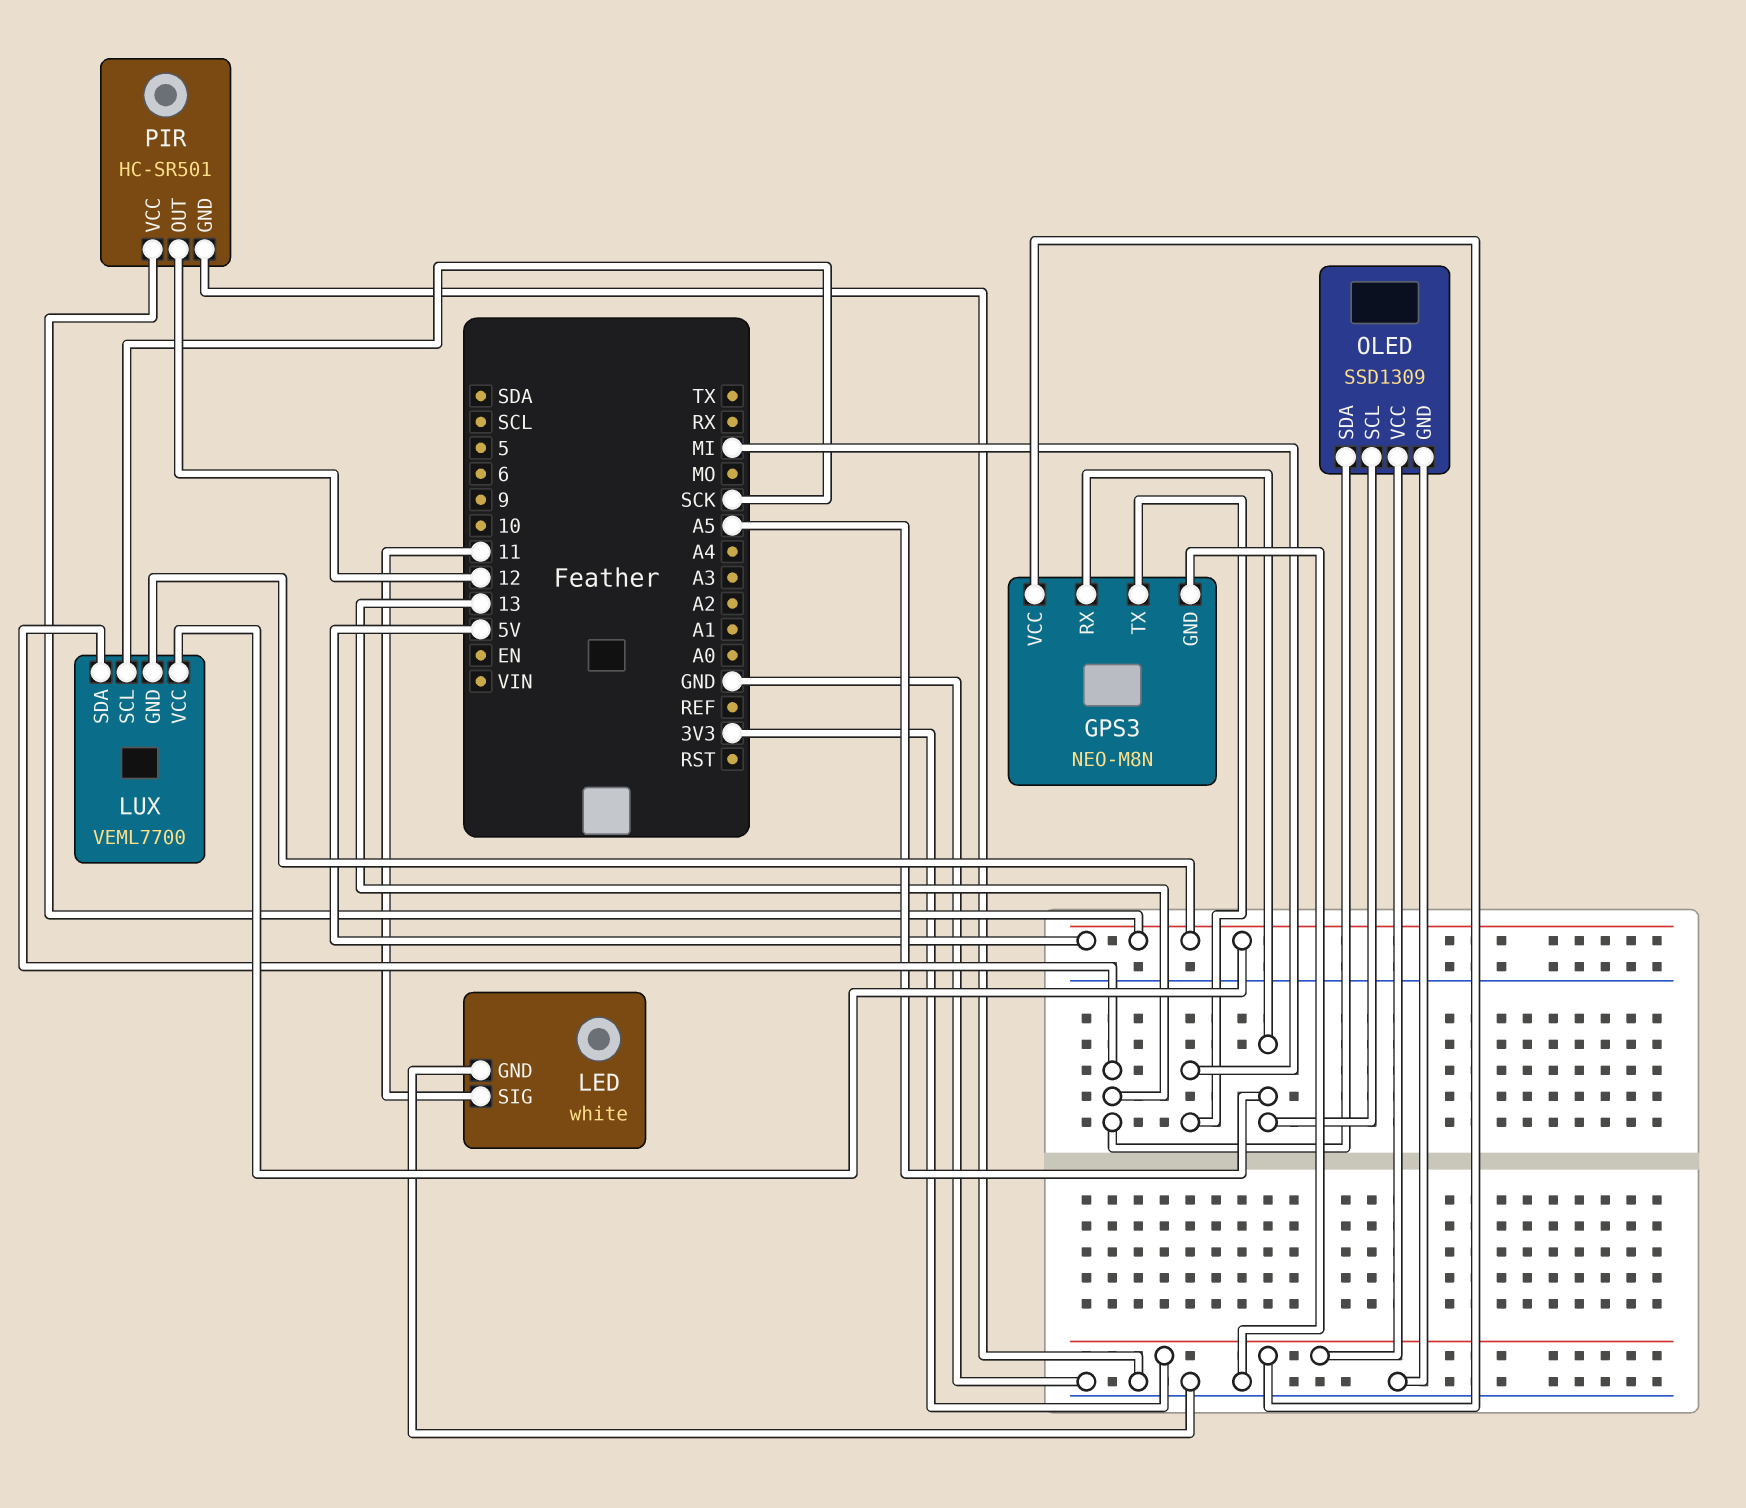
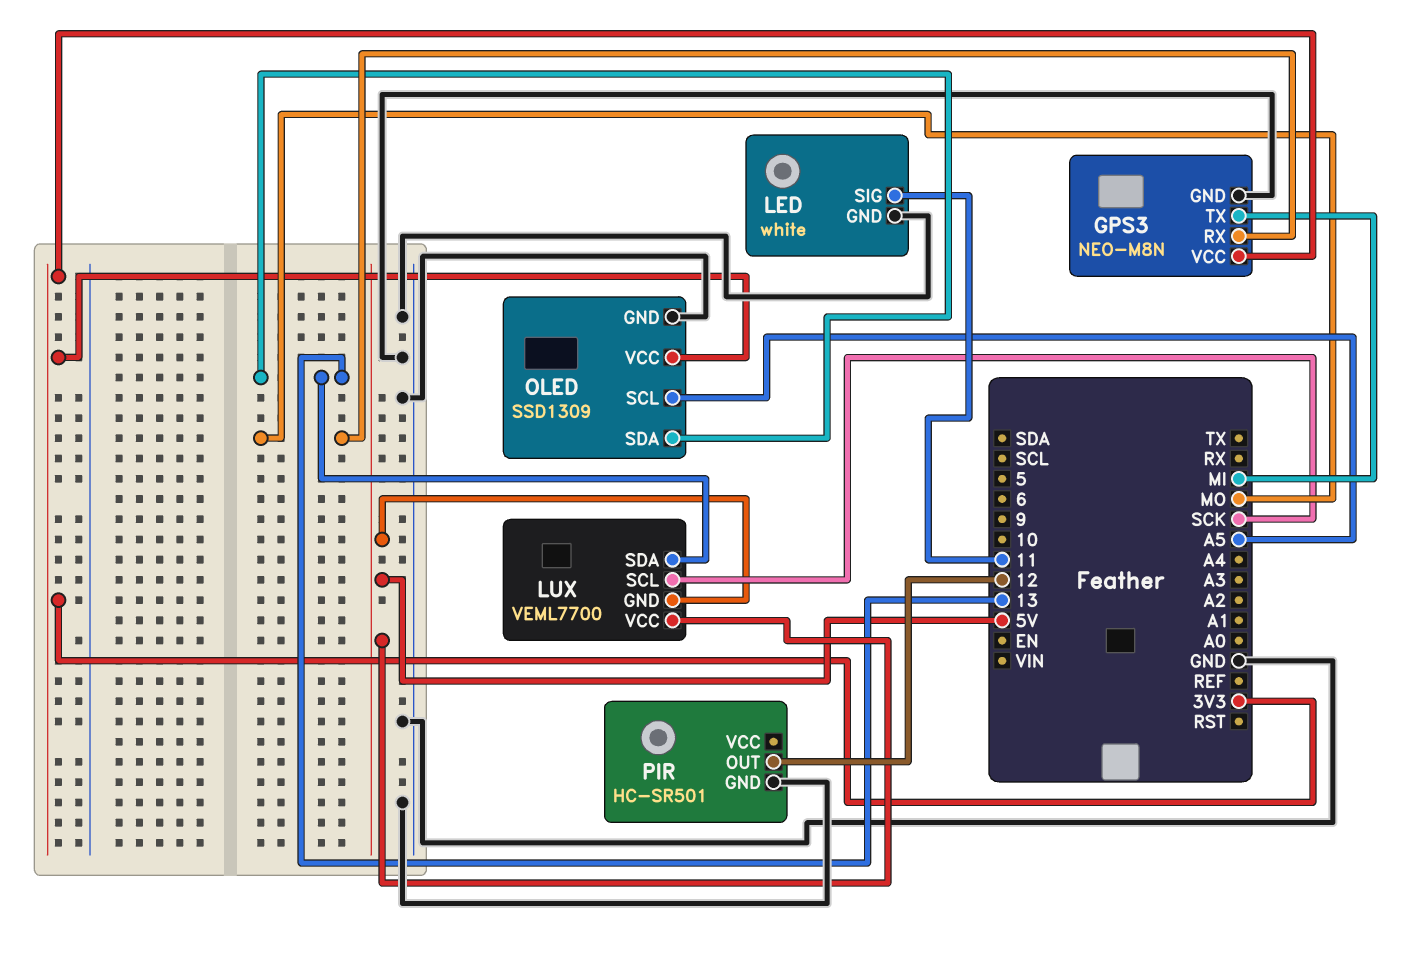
GPS3 pin RX: A5 -> MO
PIR pin VCC: 5V -> none

